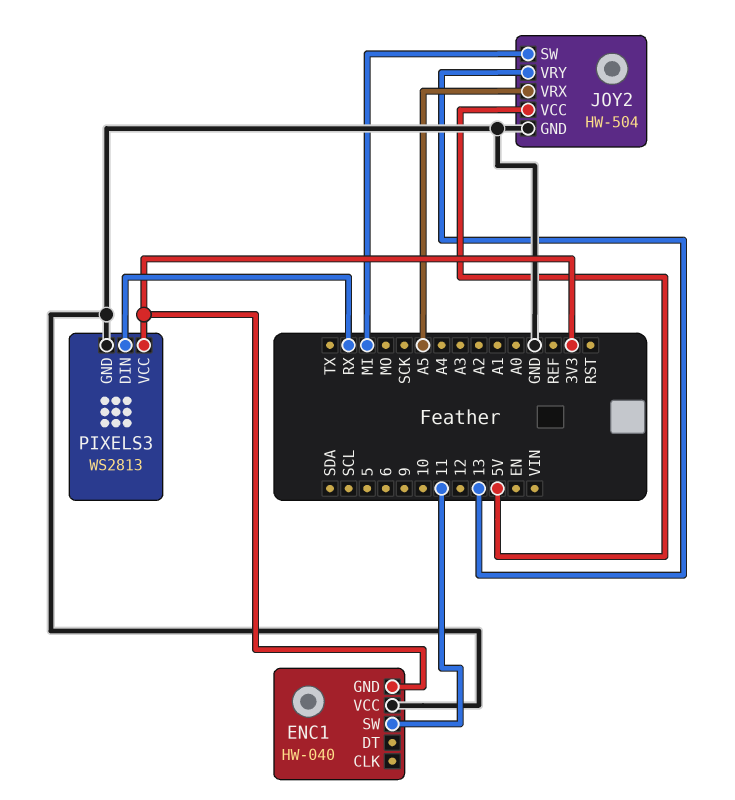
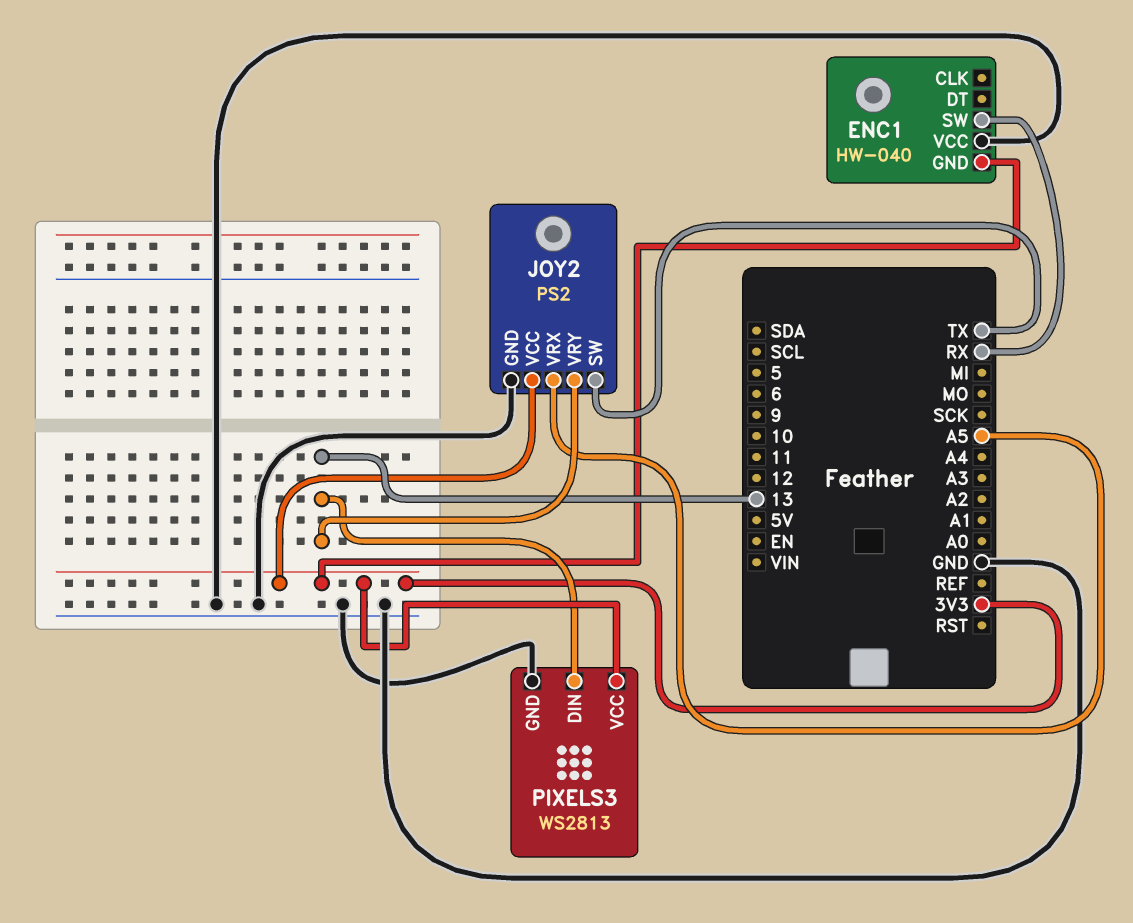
ENC1 pin SW: 11 -> RX
JOY2: HW-504 -> PS2
JOY2 pin SW: MI -> TX
JOY2 pin VCC: 5V -> 3V3
PIXELS3 pin DIN: RX -> 13

